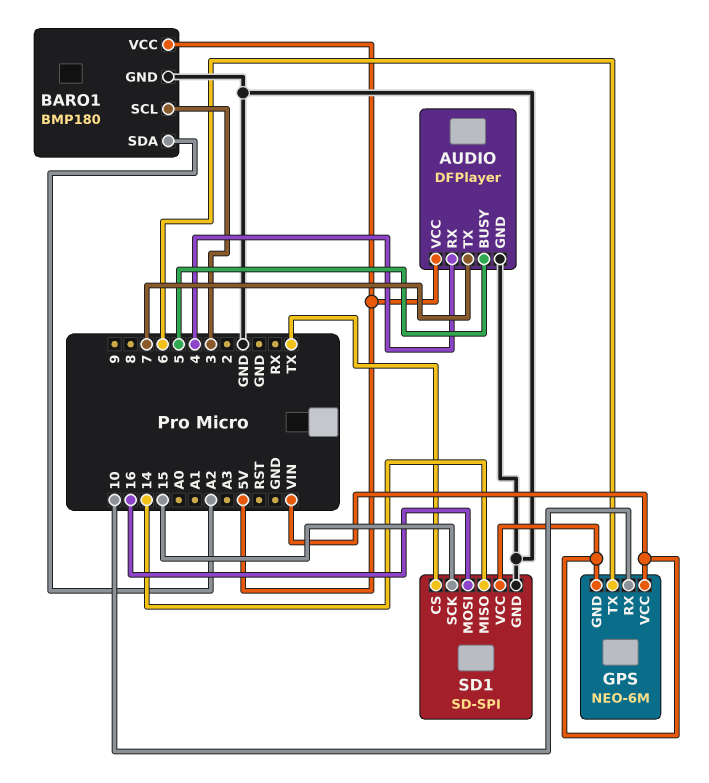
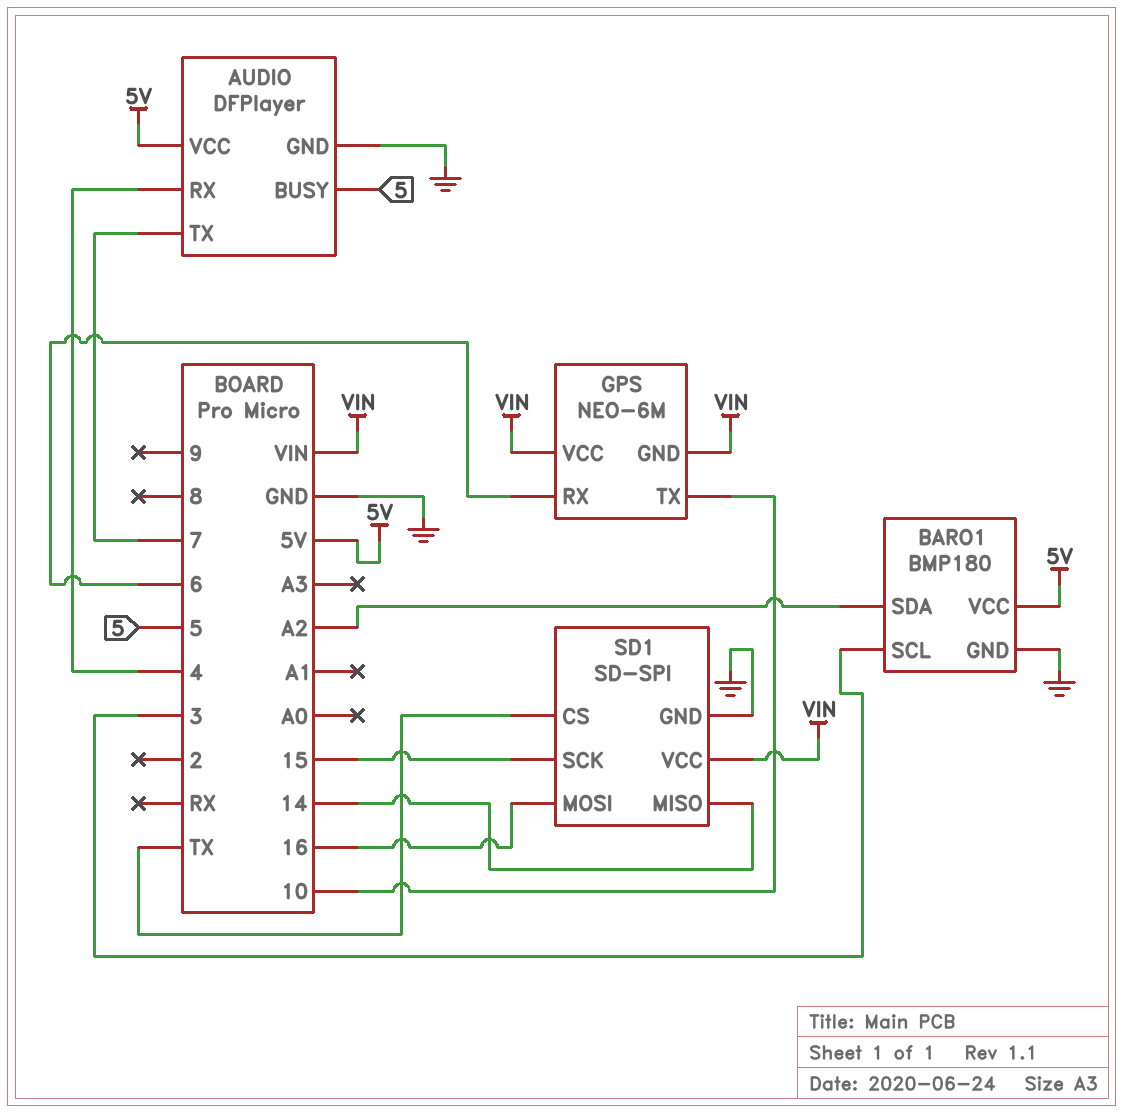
GPS pin RX: 10 -> 6
GPS pin TX: 6 -> 10

